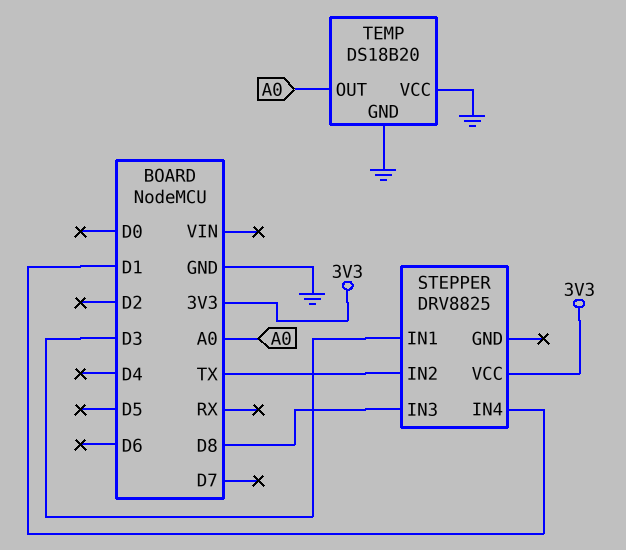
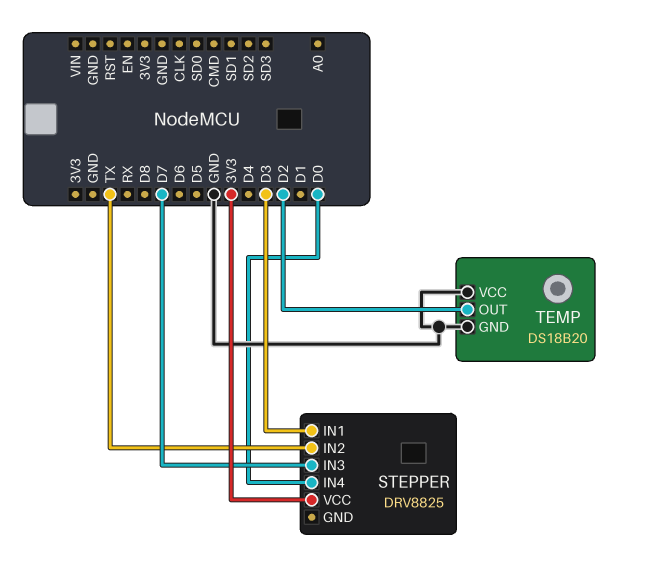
STEPPER pin IN3: D8 -> D7
STEPPER pin IN4: D1 -> D0
TEMP pin OUT: A0 -> D2

